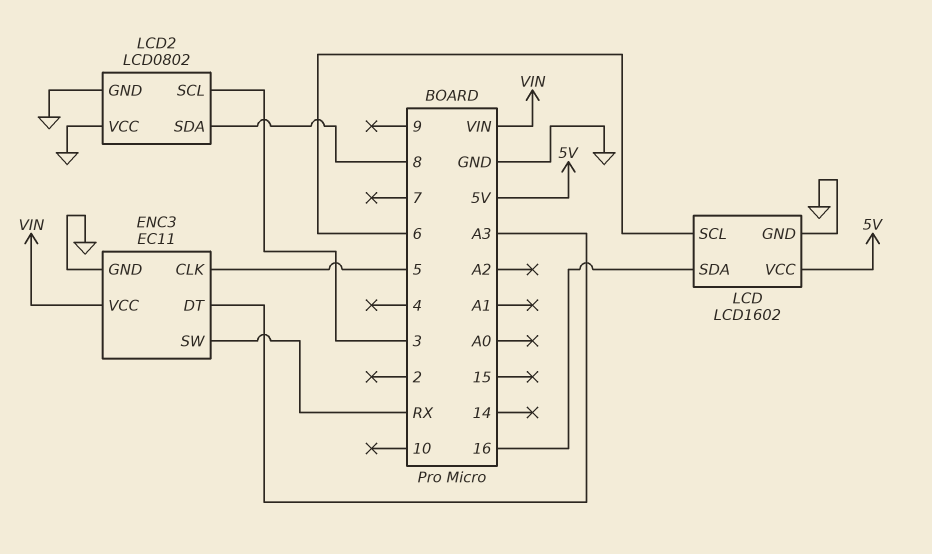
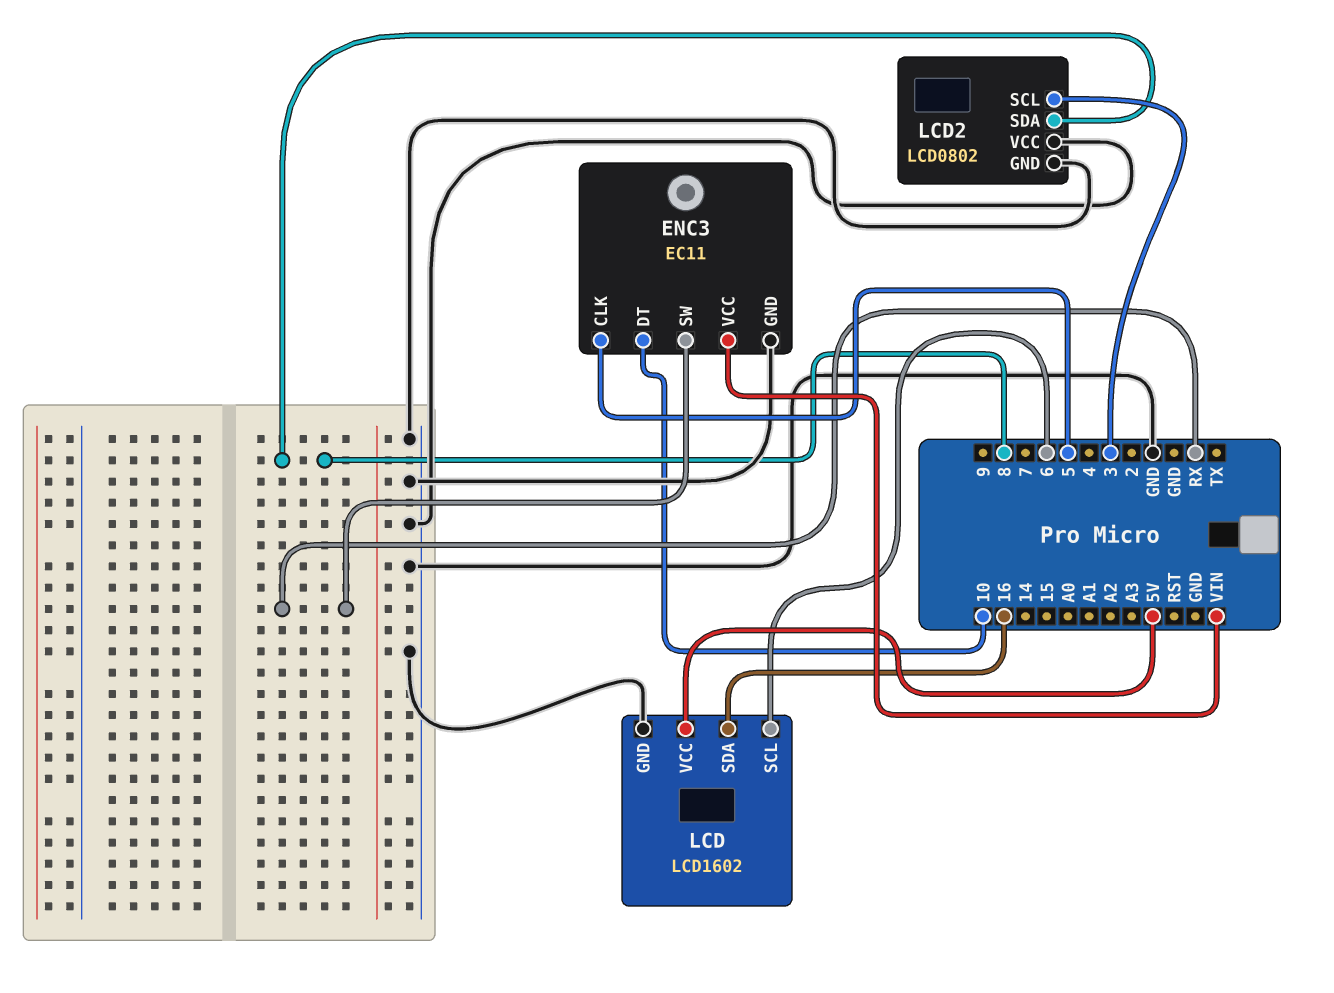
ENC3 pin DT: A3 -> 10

